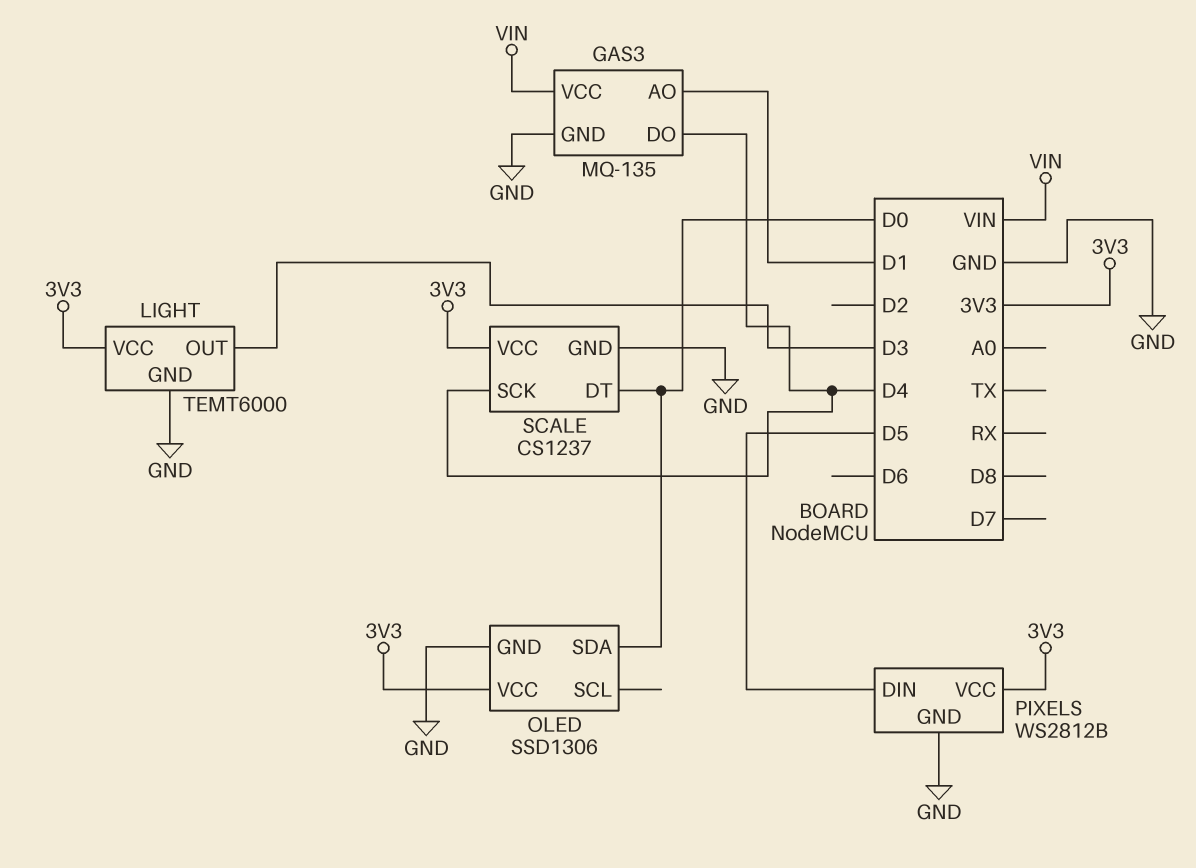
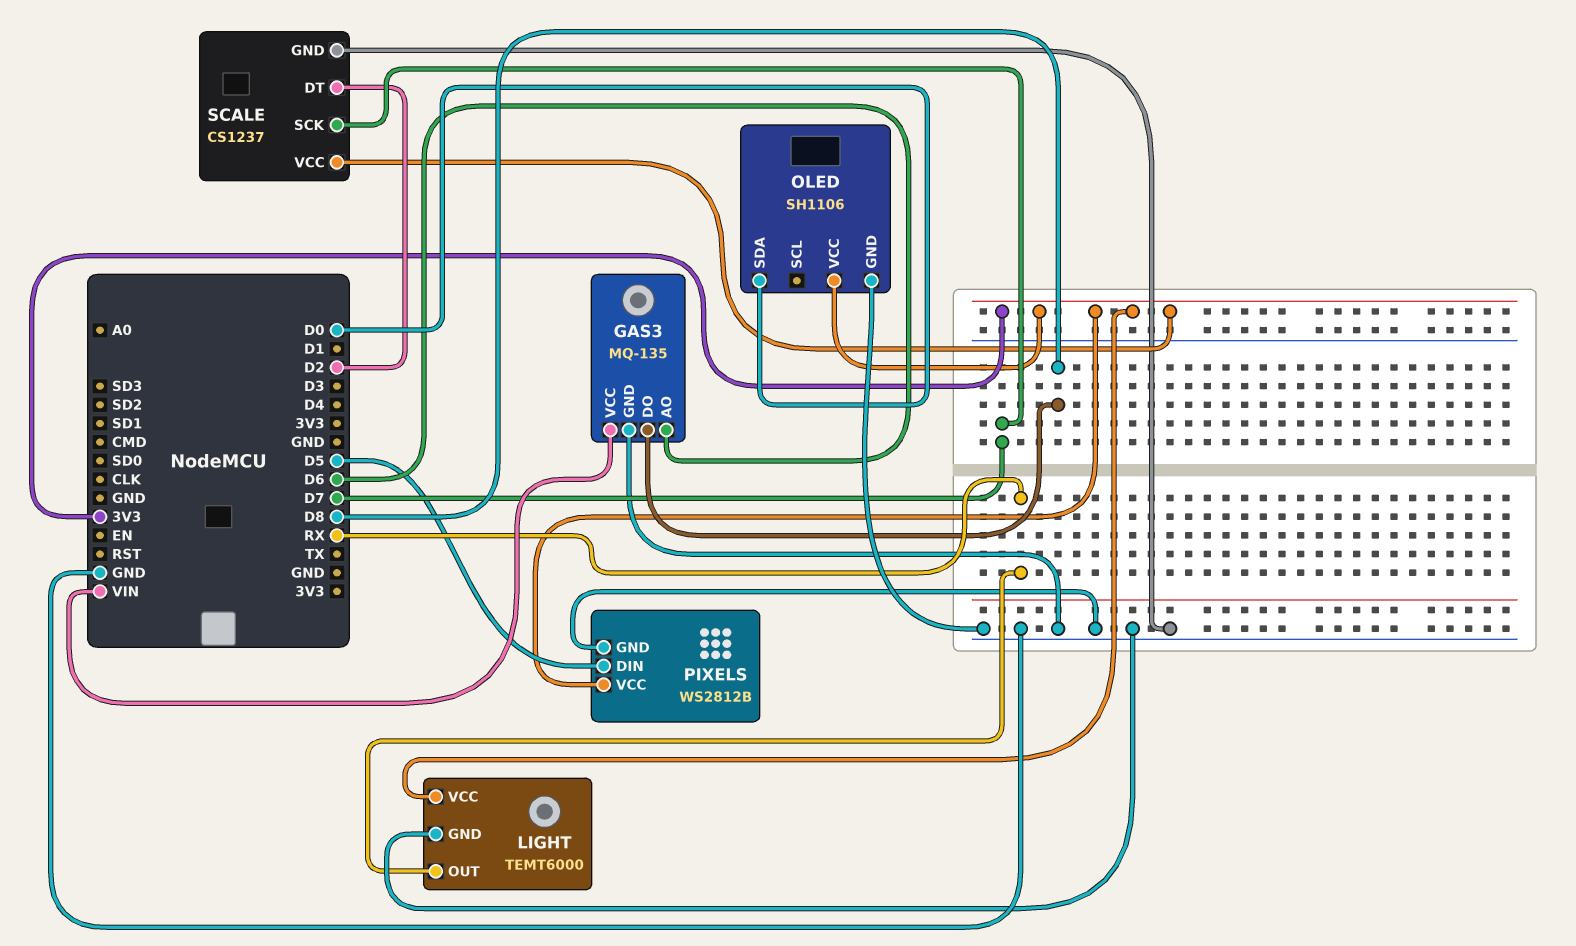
GAS3 pin AO: D1 -> D6
GAS3 pin DO: D4 -> D8
LIGHT pin OUT: D3 -> RX
OLED: SSD1306 -> SH1106
SCALE pin DT: D0 -> D2
SCALE pin SCK: D4 -> D7

